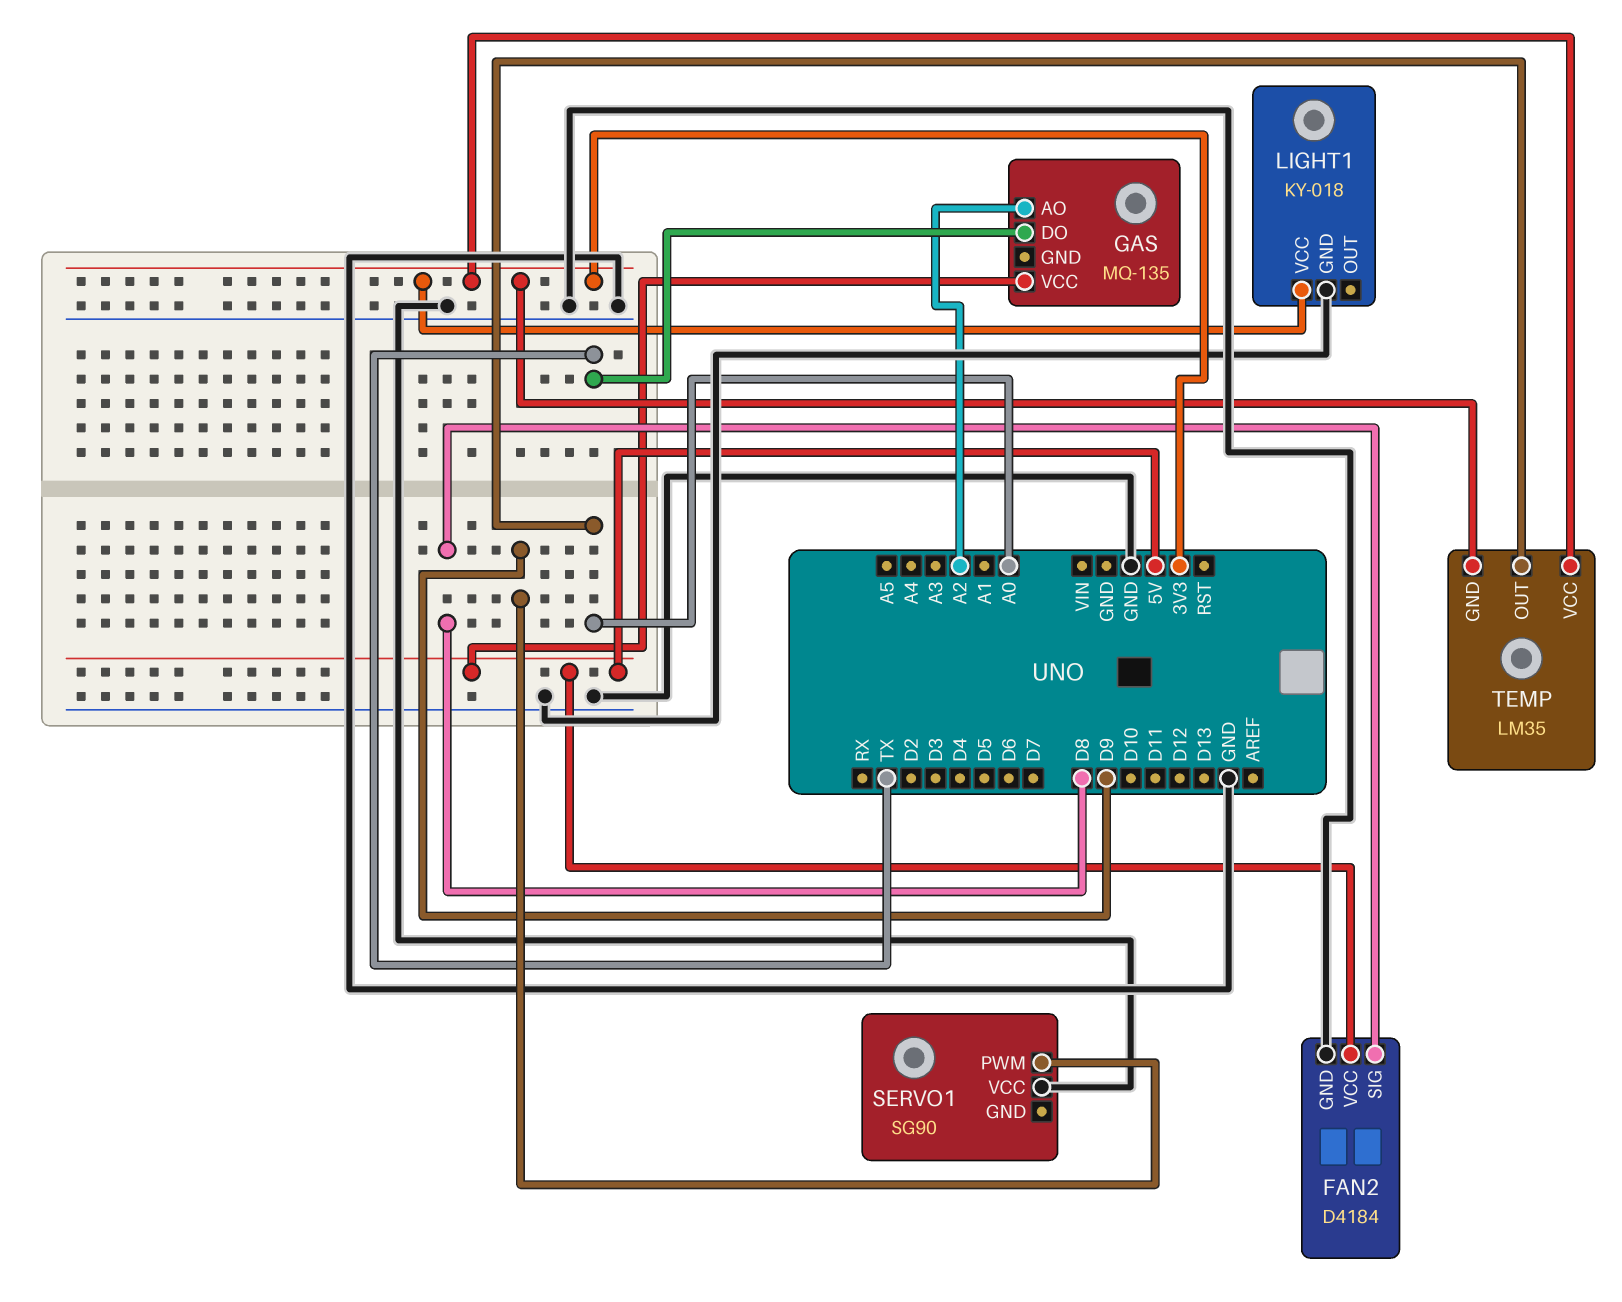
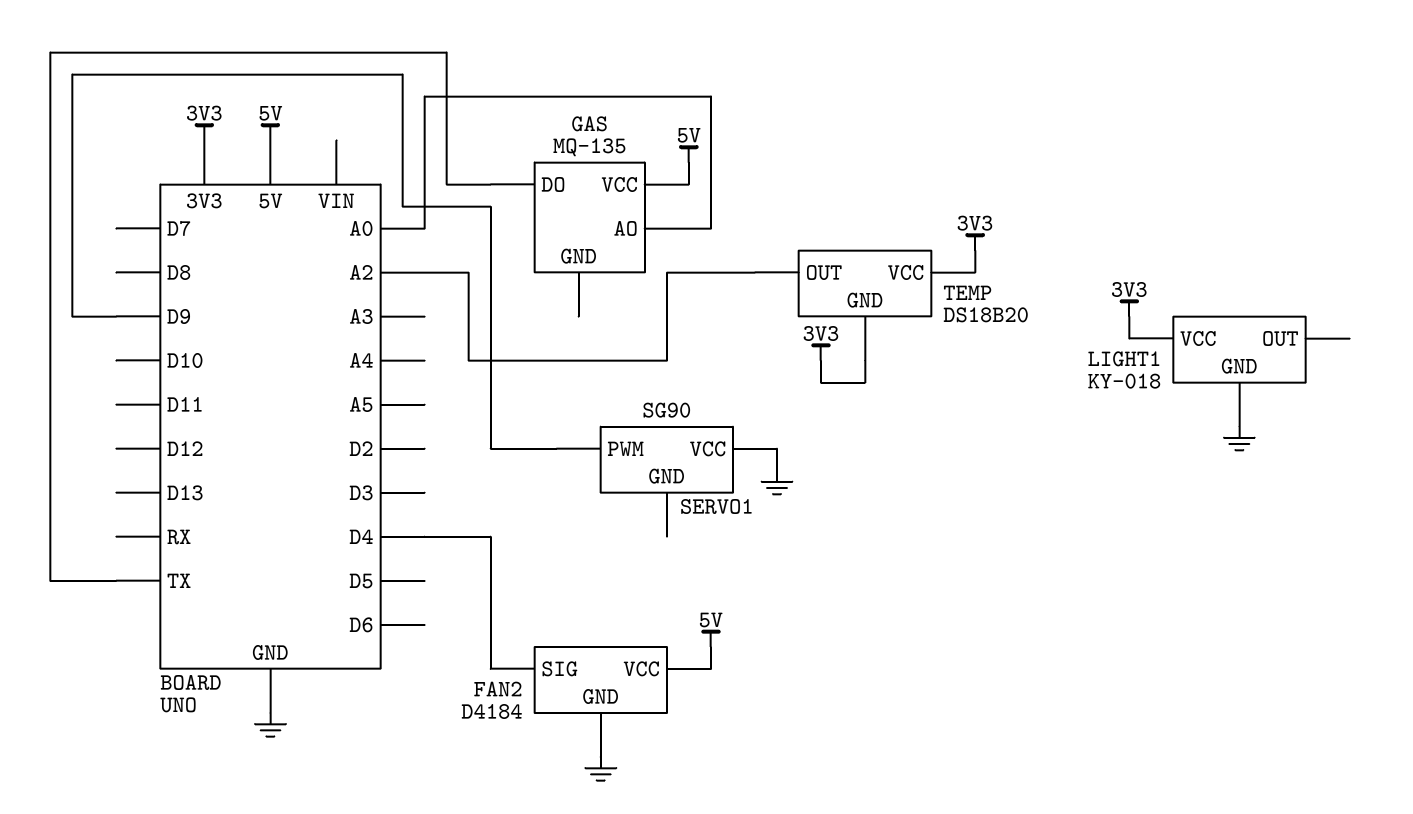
FAN2 pin SIG: D8 -> D4
GAS pin AO: A2 -> A0
TEMP: LM35 -> DS18B20
TEMP pin OUT: A0 -> A2

